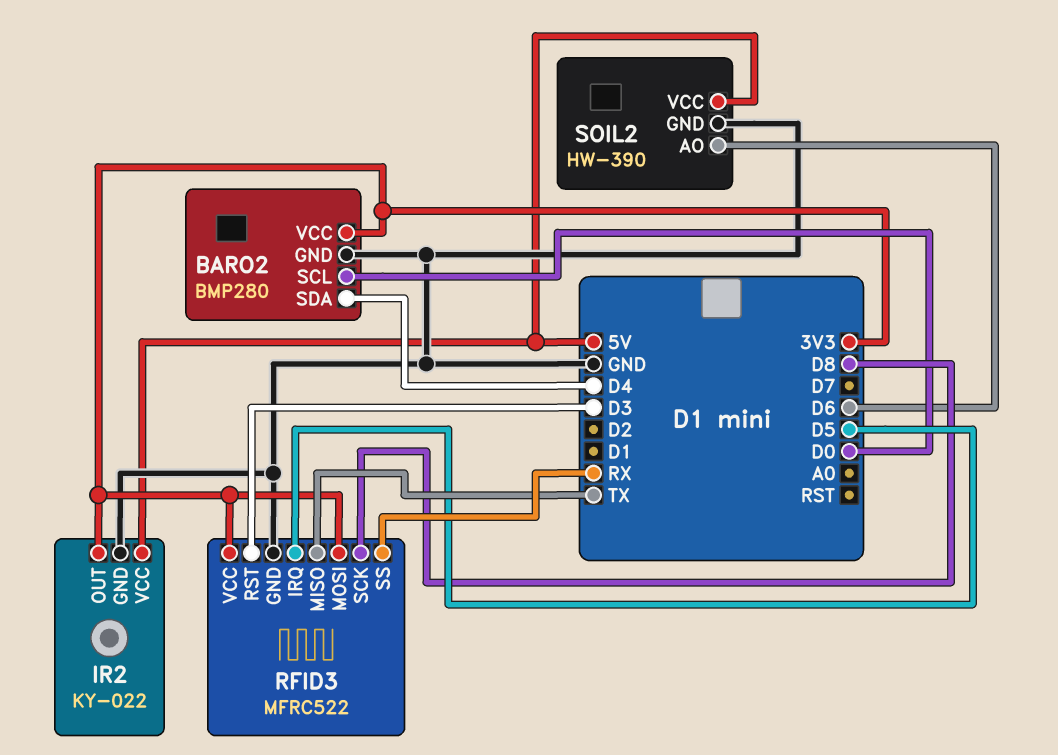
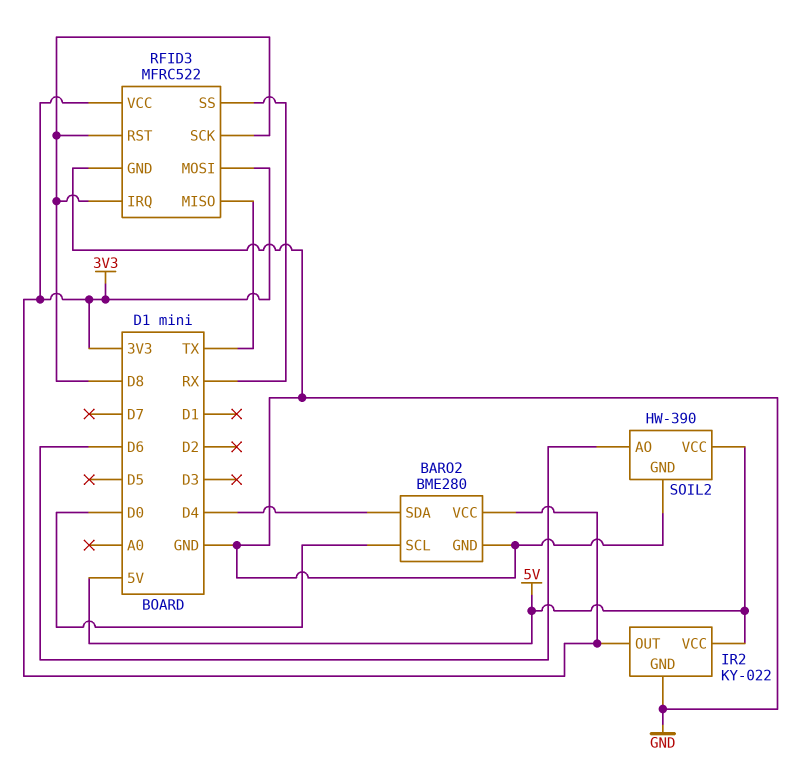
BARO2: BMP280 -> BME280
RFID3 pin IRQ: D5 -> D8
RFID3 pin RST: D3 -> D8

